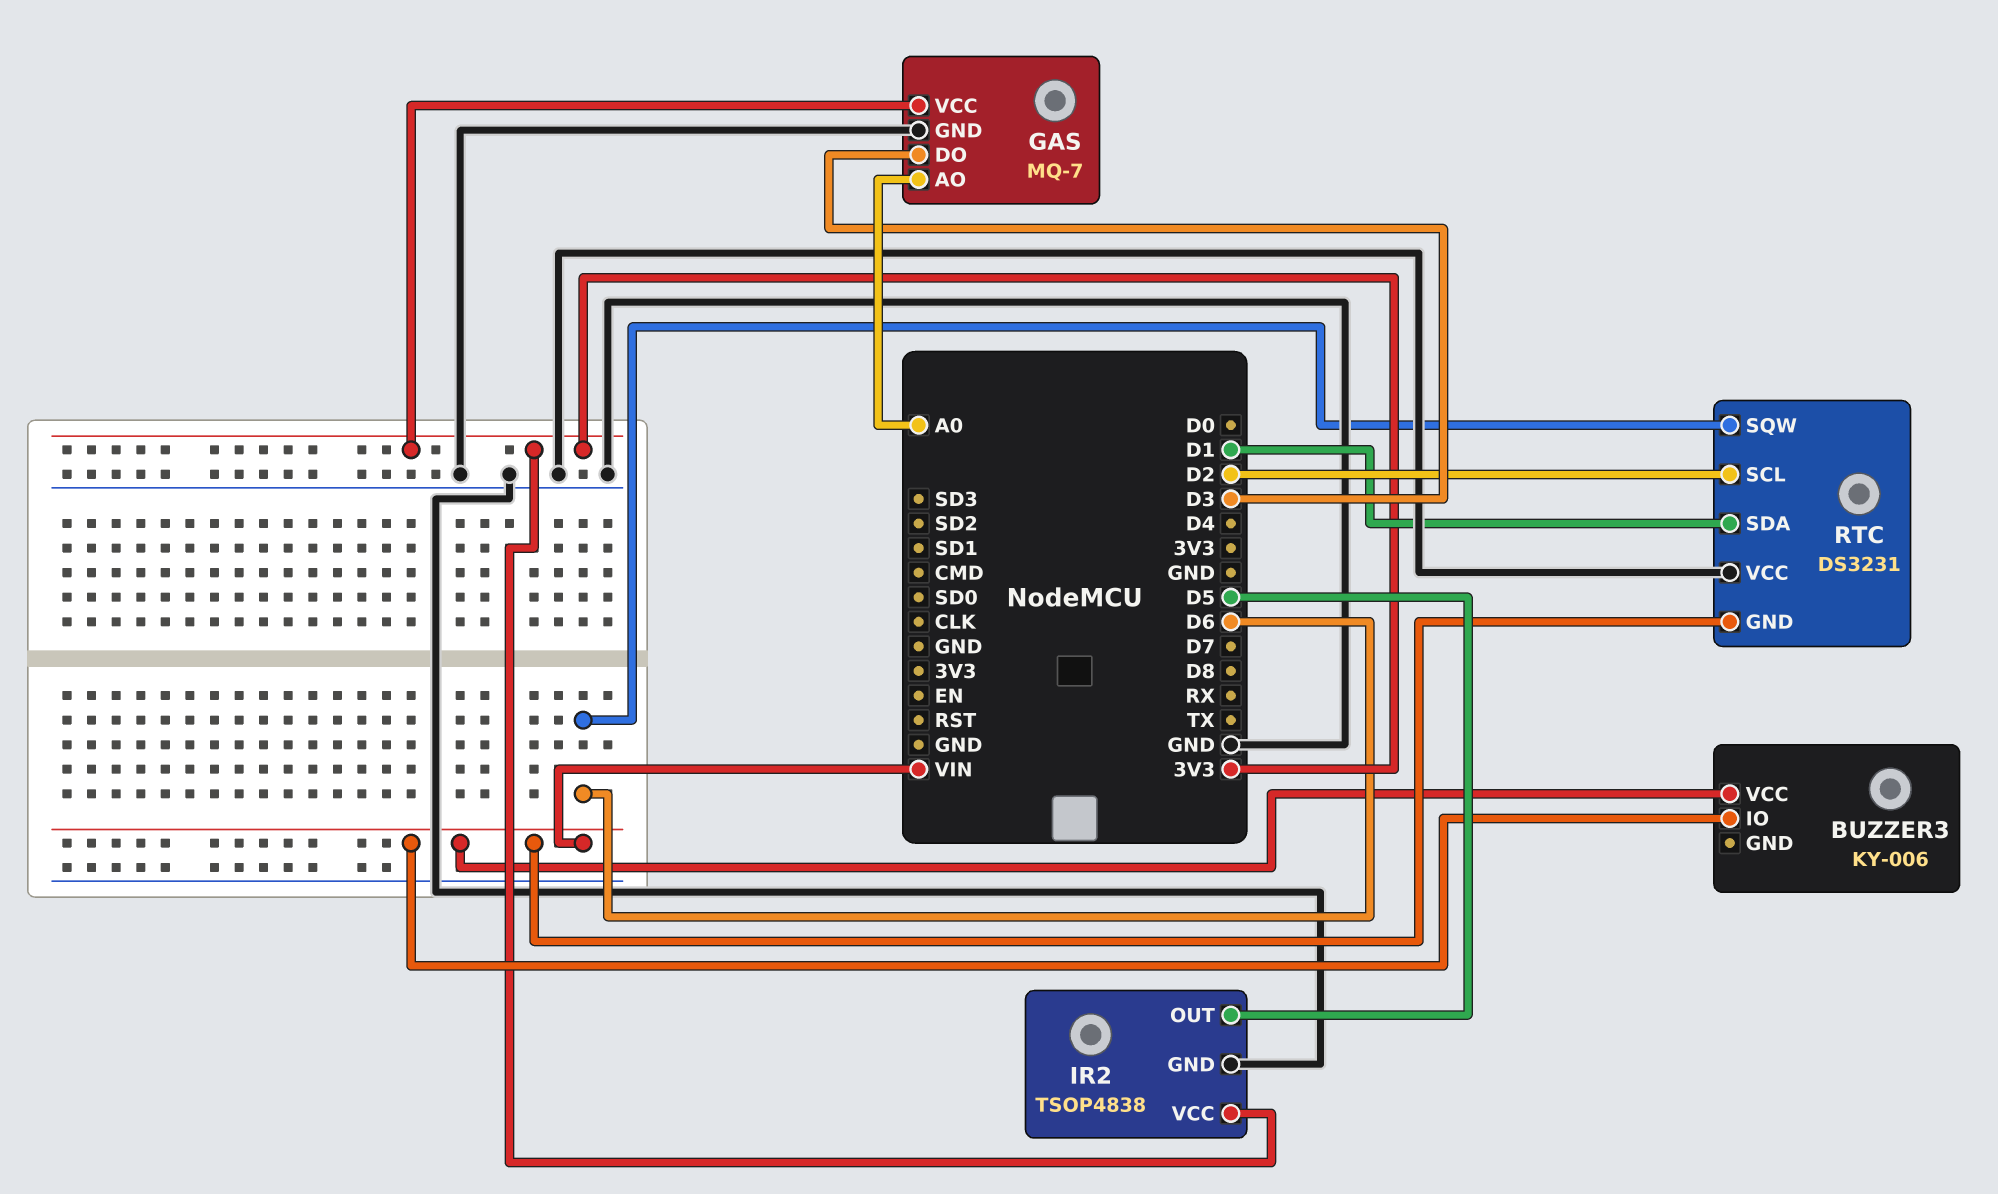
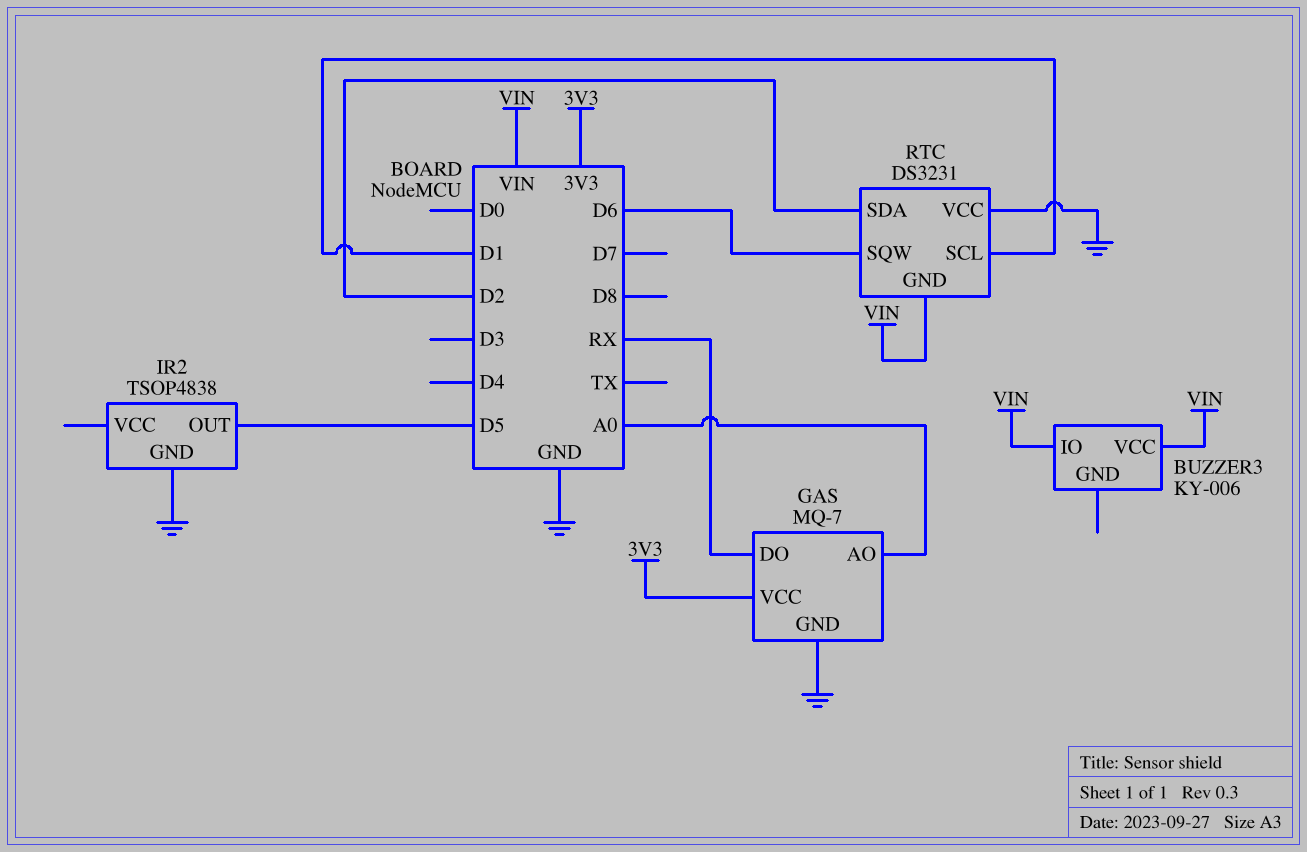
GAS pin DO: D3 -> RX
IR2 pin VCC: 3V3 -> none
RTC pin SCL: D2 -> D1
RTC pin SDA: D1 -> D2

